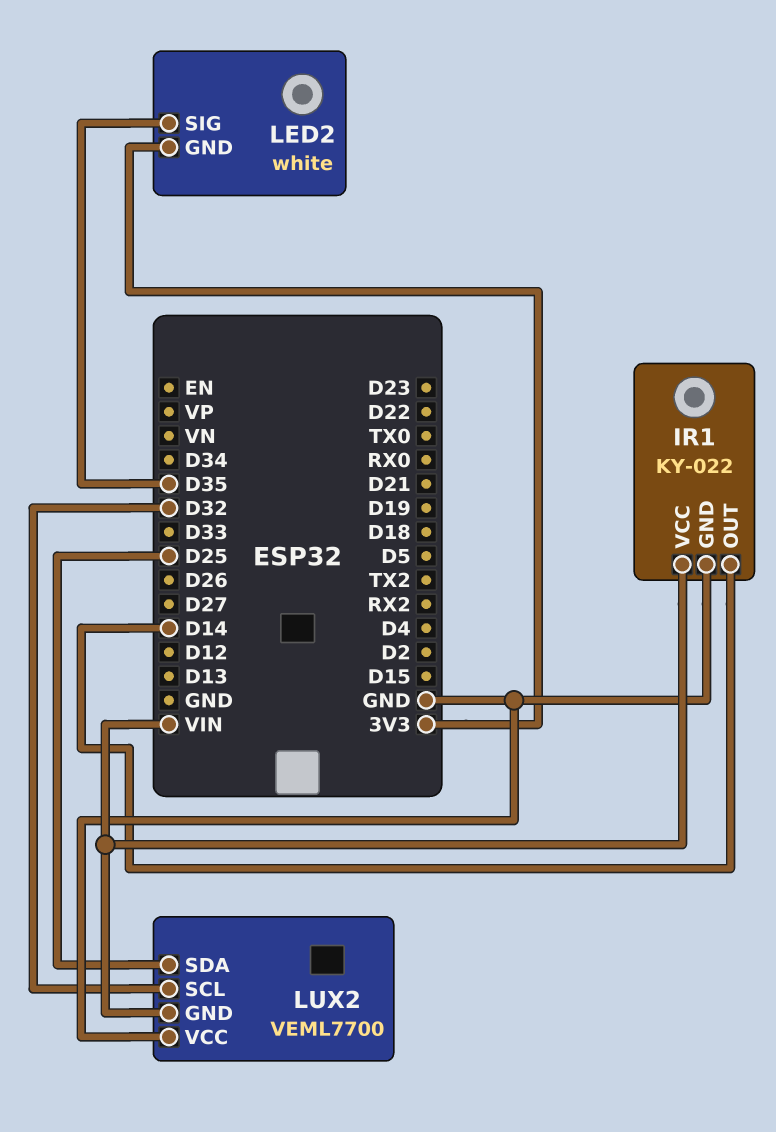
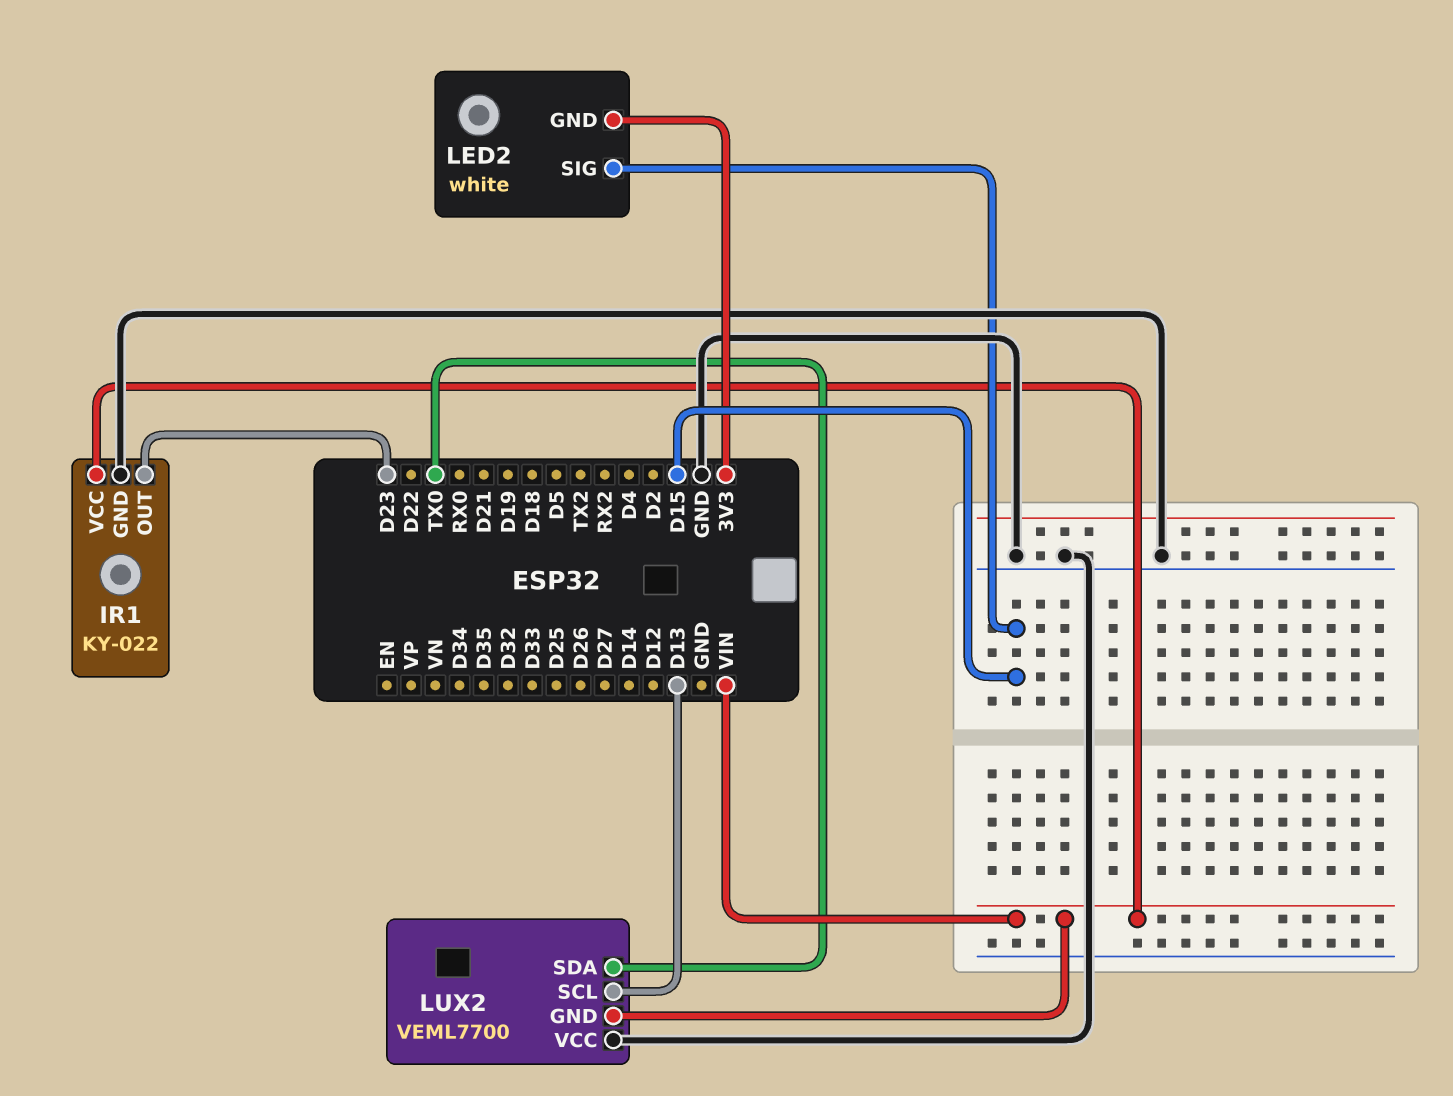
IR1 pin OUT: D14 -> D23
LED2 pin SIG: D35 -> D15
LUX2 pin SCL: D32 -> D13
LUX2 pin SDA: D25 -> TX0

